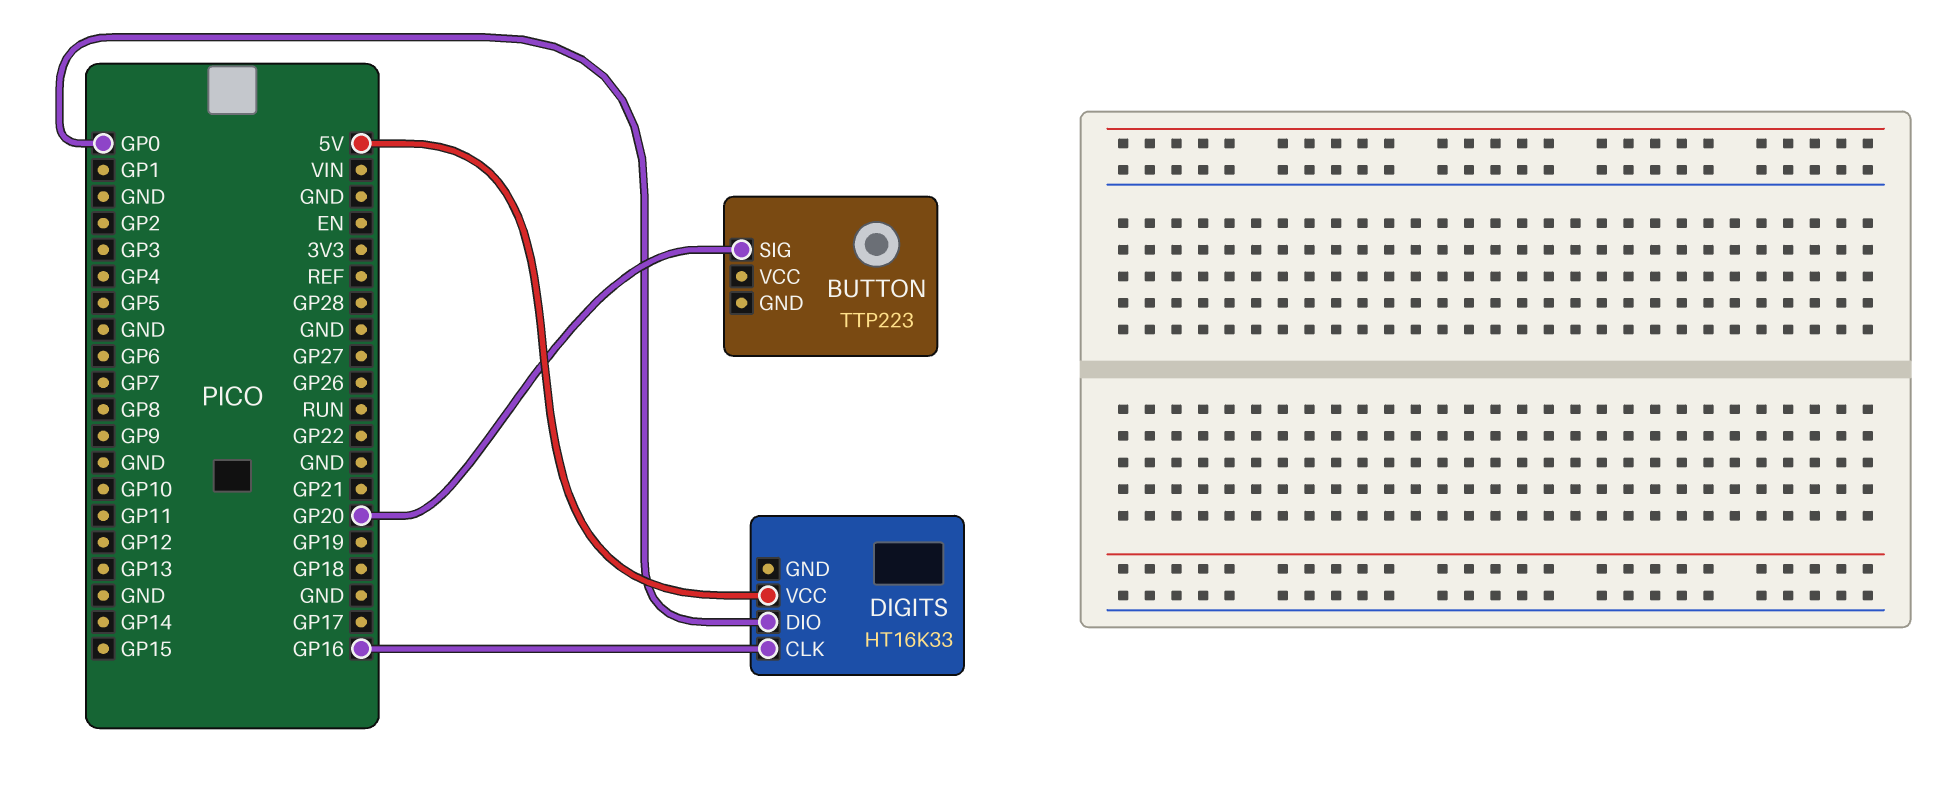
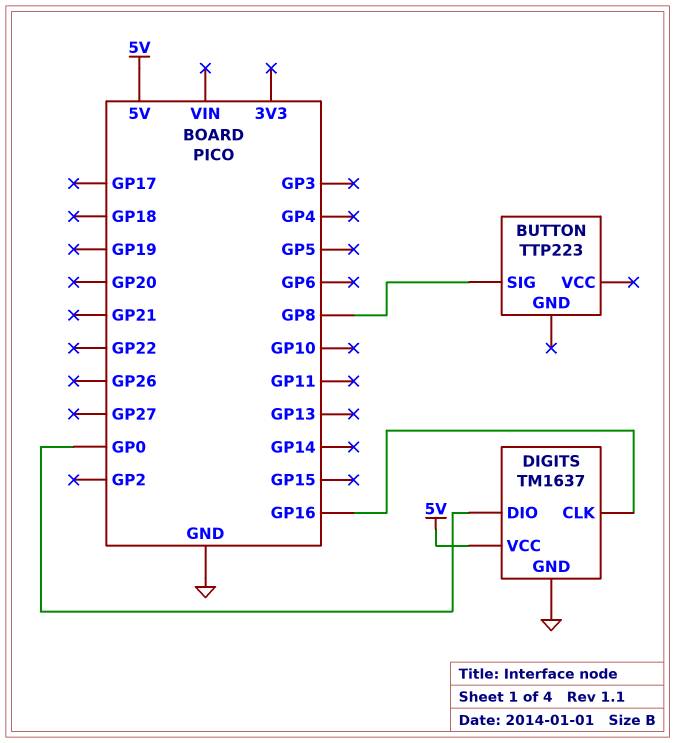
BUTTON pin SIG: GP20 -> GP8
DIGITS: HT16K33 -> TM1637
DIGITS pin GND: none -> GND

